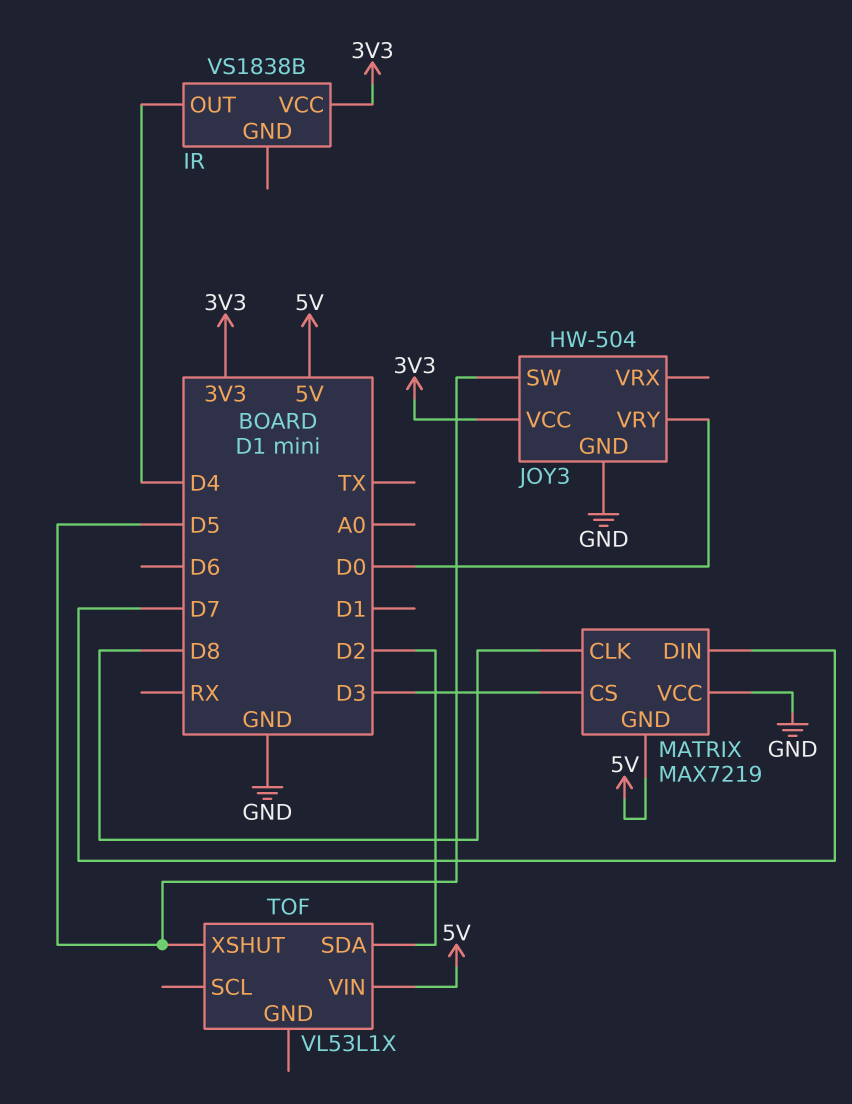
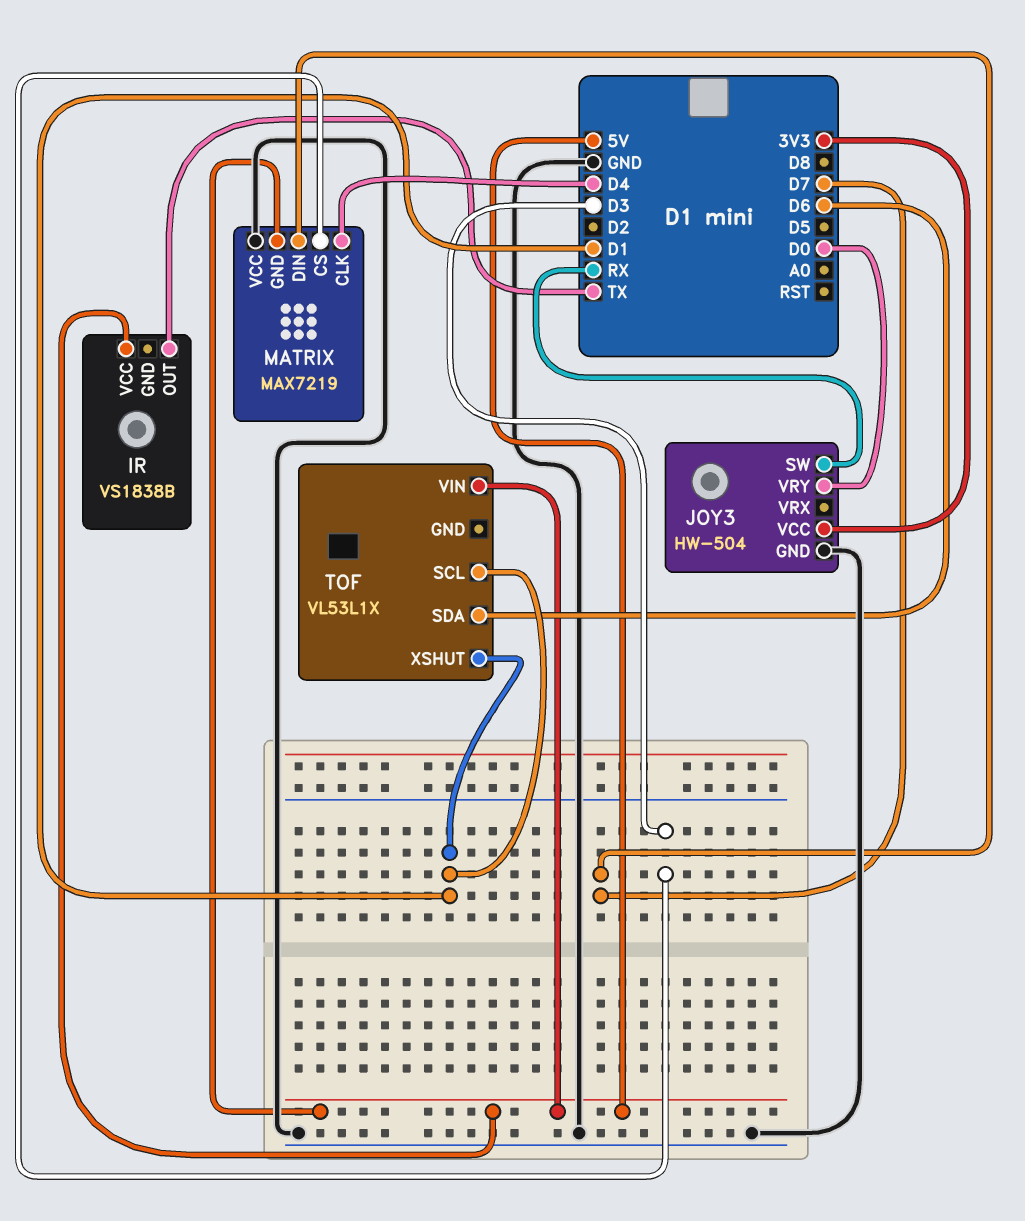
IR pin OUT: D4 -> TX
IR pin VCC: 3V3 -> 5V
JOY3 pin SW: D5 -> RX
MATRIX pin CLK: D8 -> D4
TOF pin SCL: none -> D1
TOF pin SDA: D2 -> D6
TOF pin XSHUT: D5 -> D1

